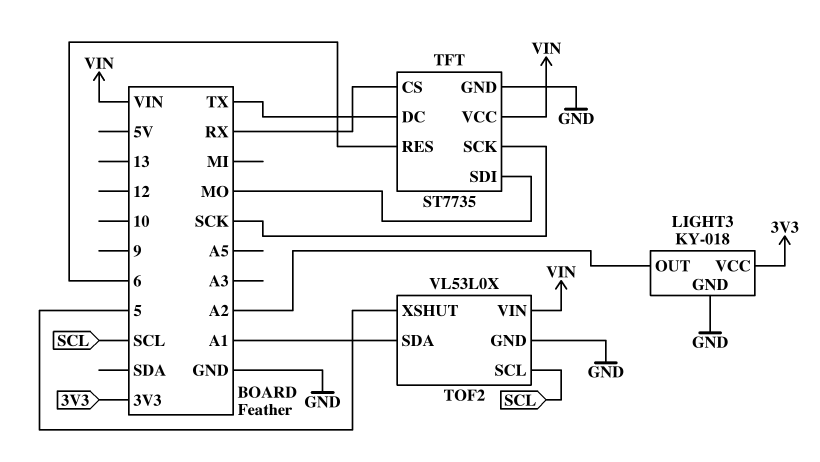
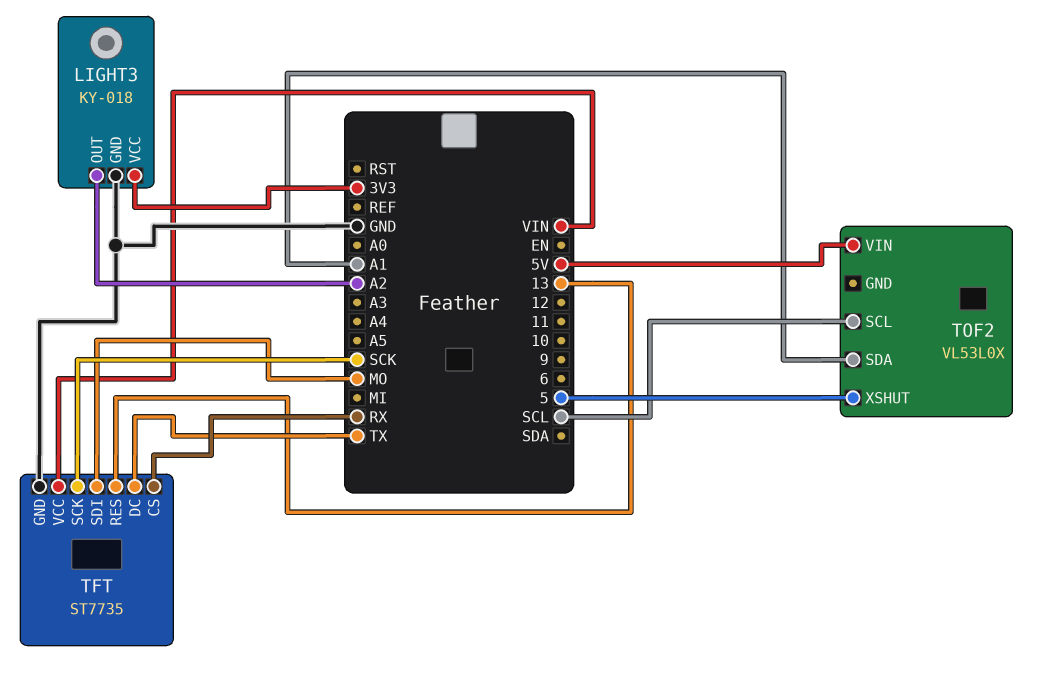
TFT pin RES: 6 -> 13
TOF2 pin GND: GND -> none
TOF2 pin VIN: VIN -> 5V

